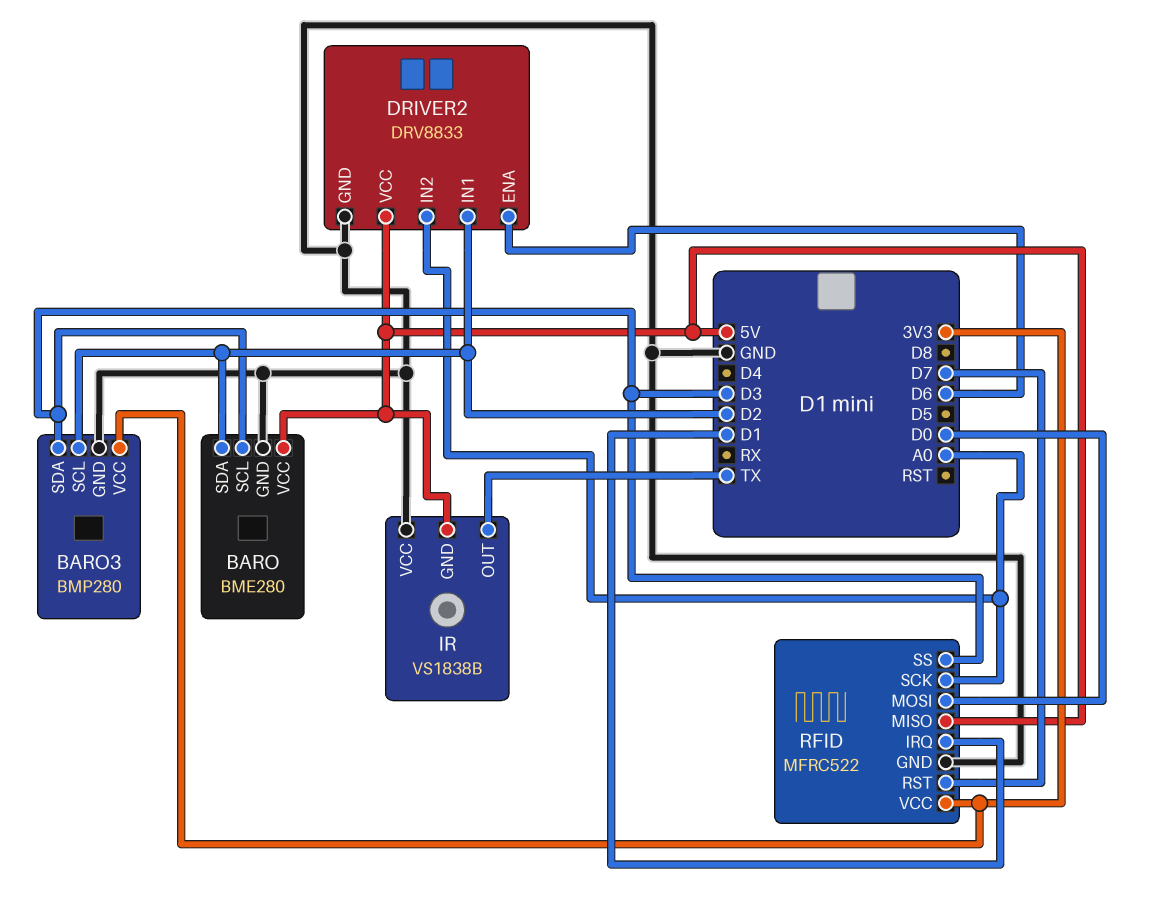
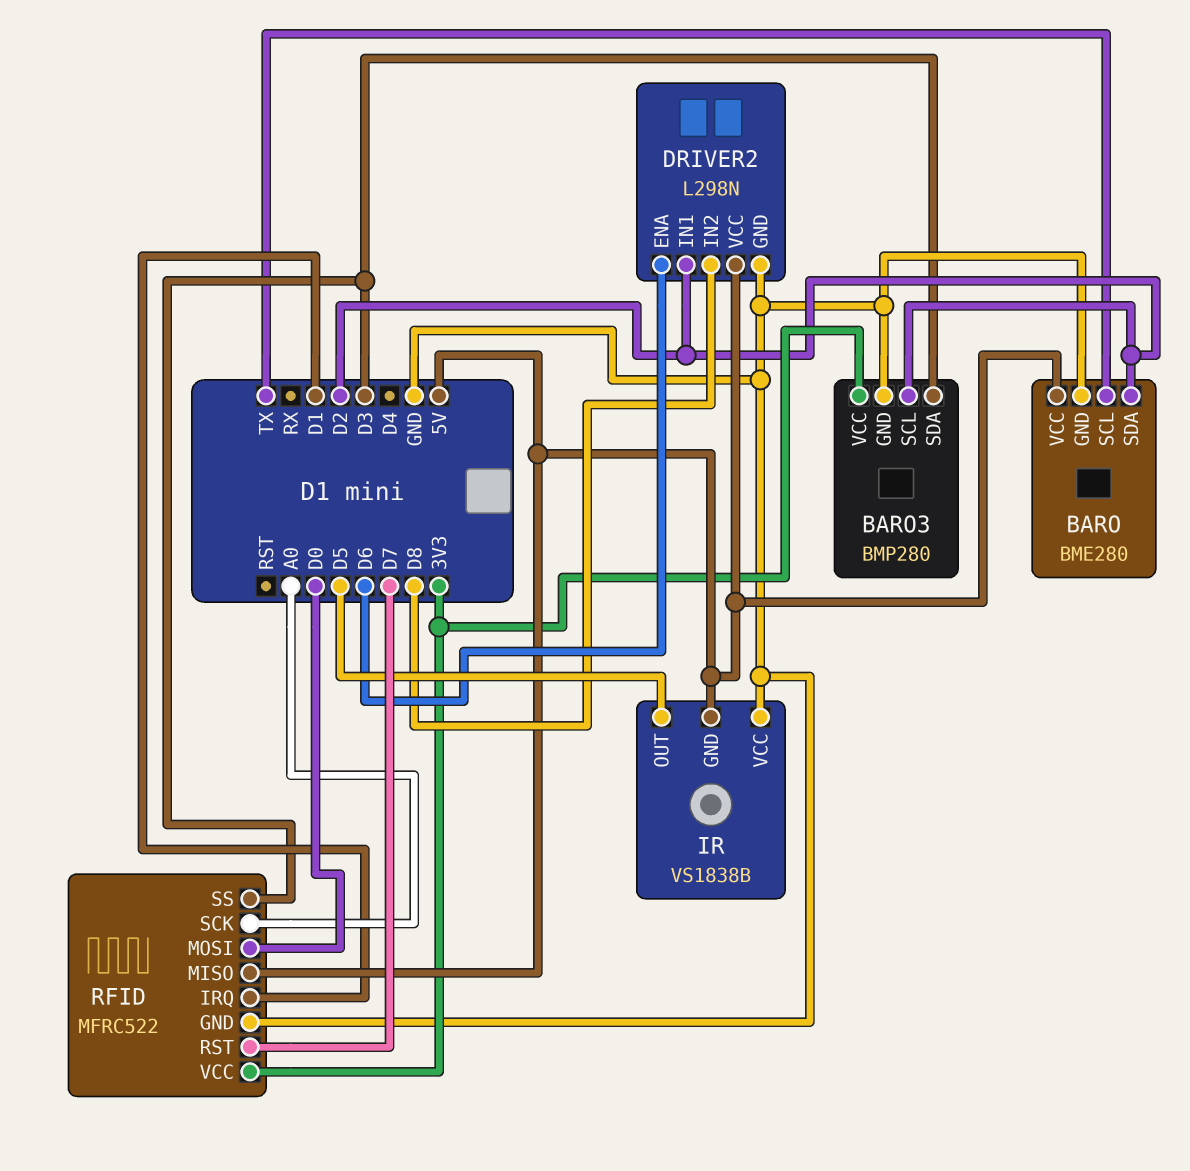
BARO pin SCL: D3 -> TX
DRIVER2: DRV8833 -> L298N
DRIVER2 pin IN2: A0 -> D8
IR pin OUT: TX -> D5

